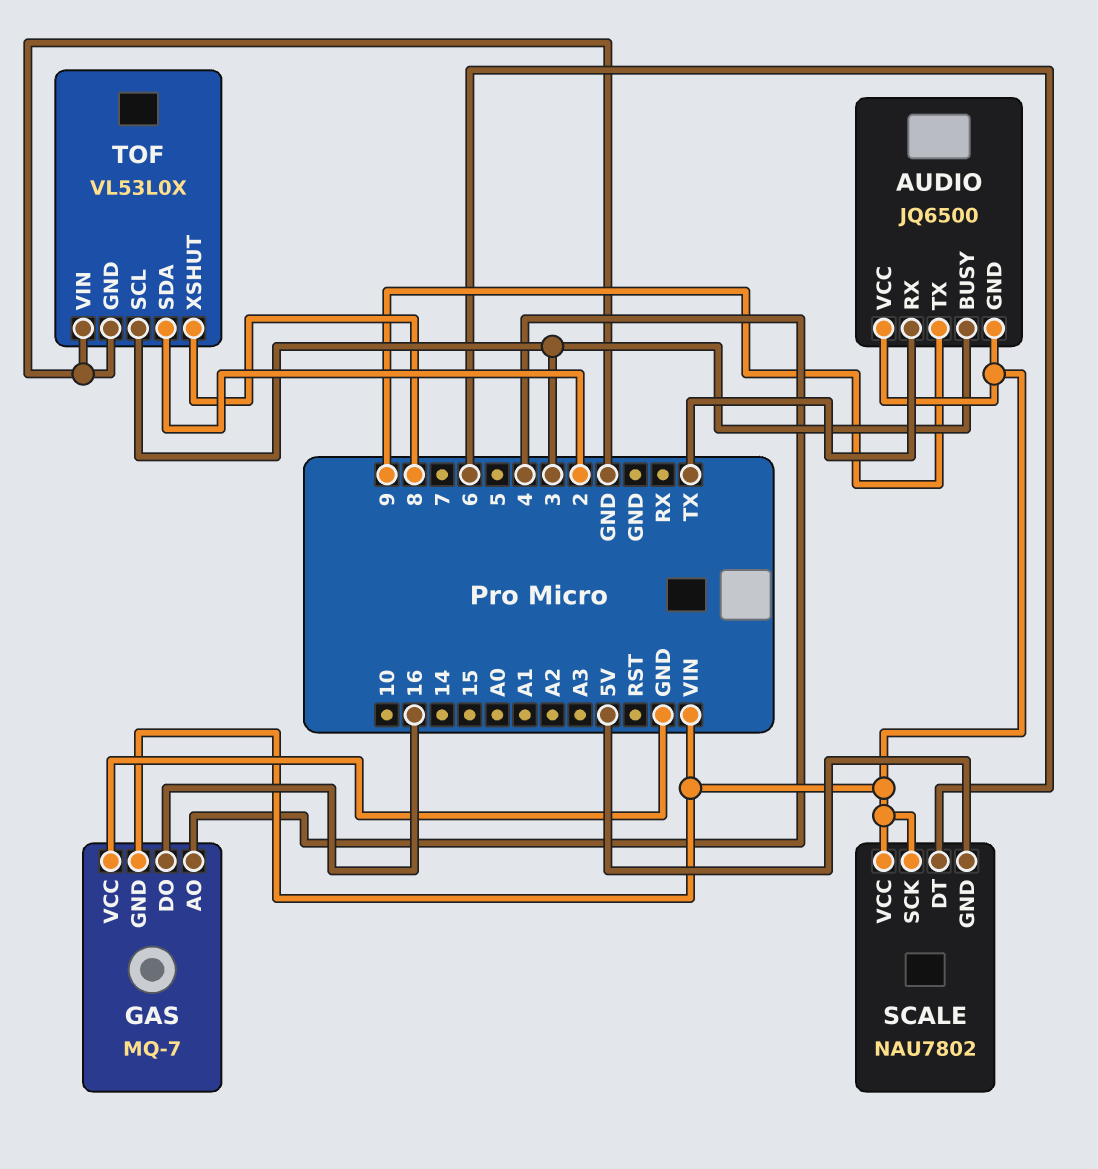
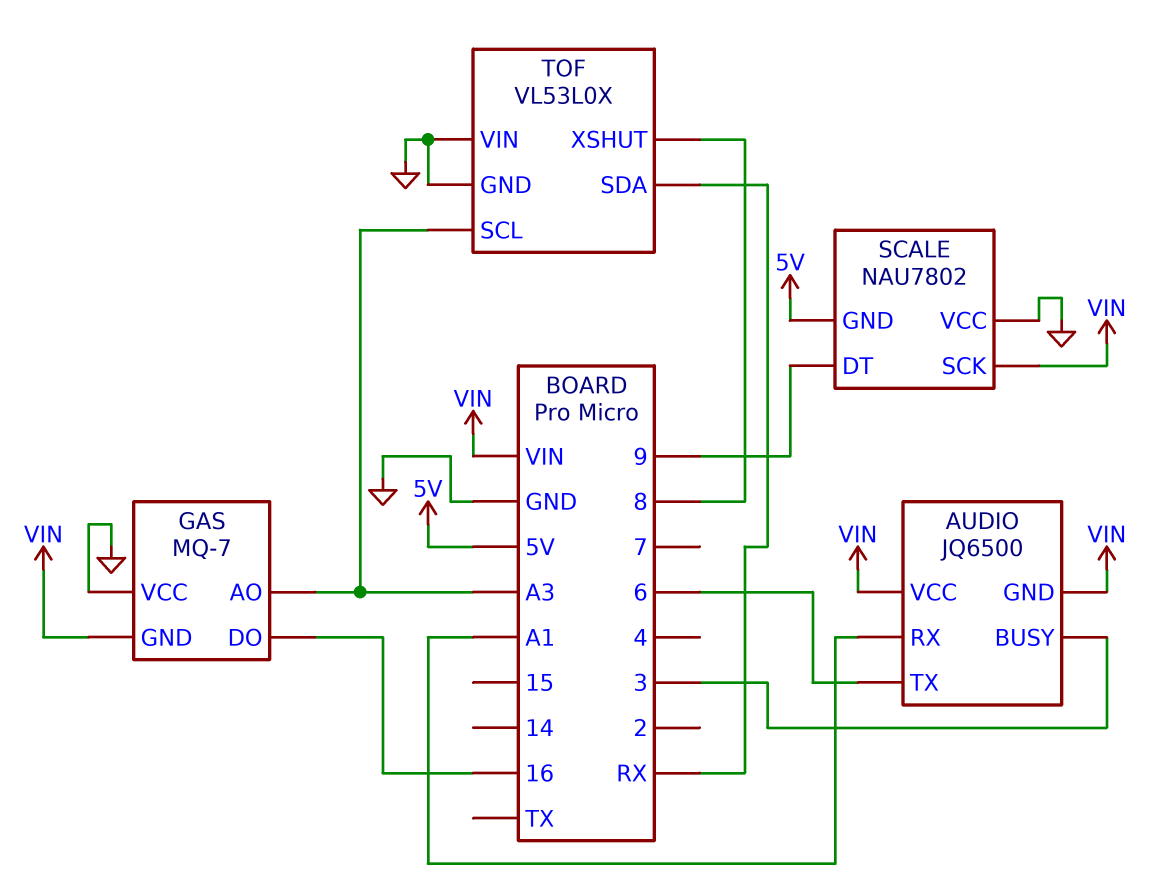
AUDIO pin RX: TX -> A1
AUDIO pin TX: 9 -> 6
GAS pin AO: 4 -> A3
SCALE pin DT: 6 -> 9
SCALE pin VCC: VIN -> GND
TOF pin SCL: 3 -> A3
TOF pin SDA: 2 -> RX

